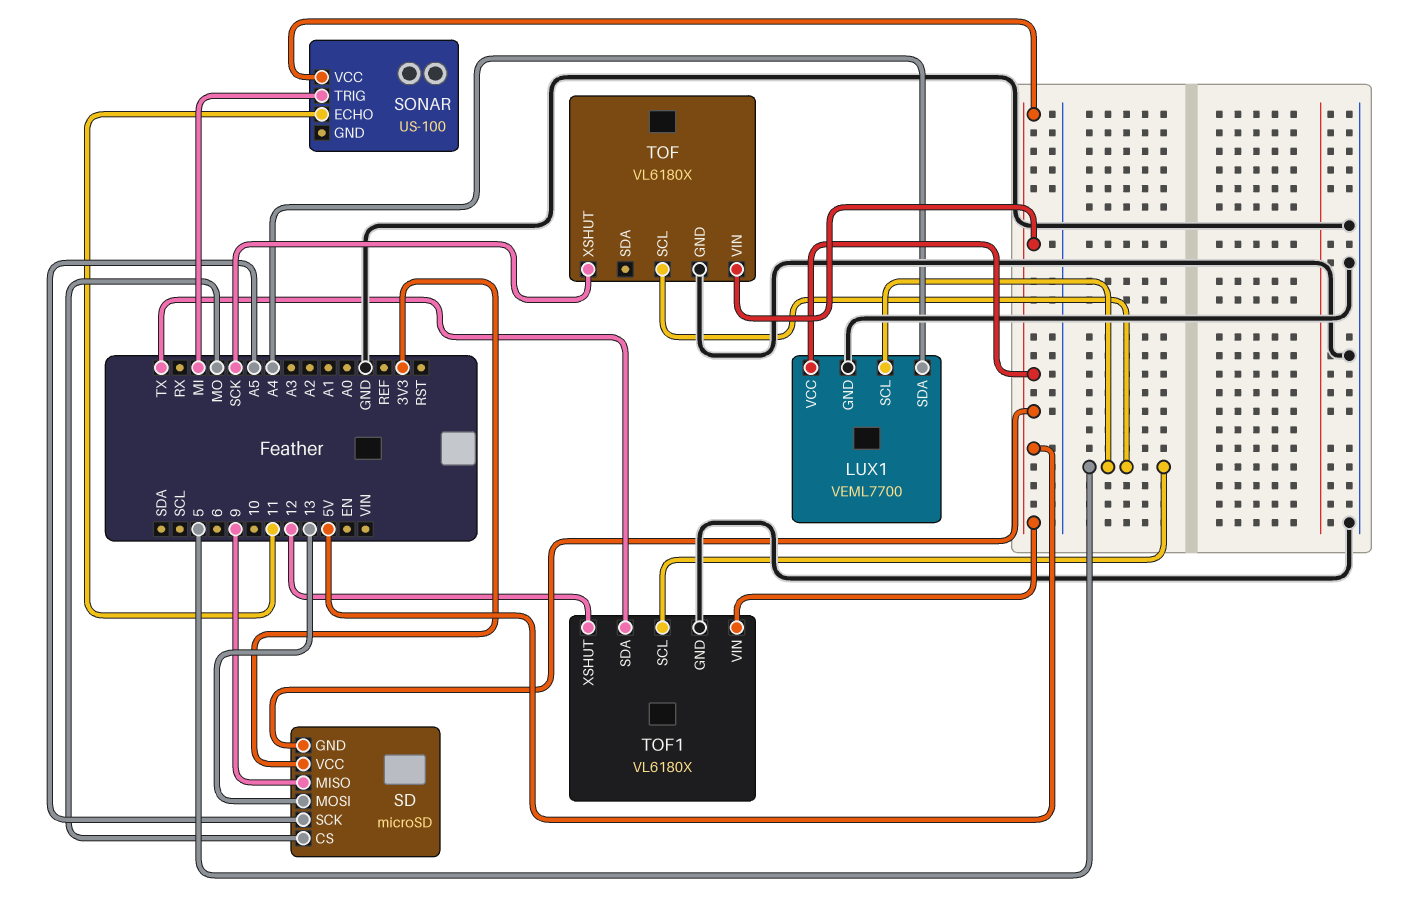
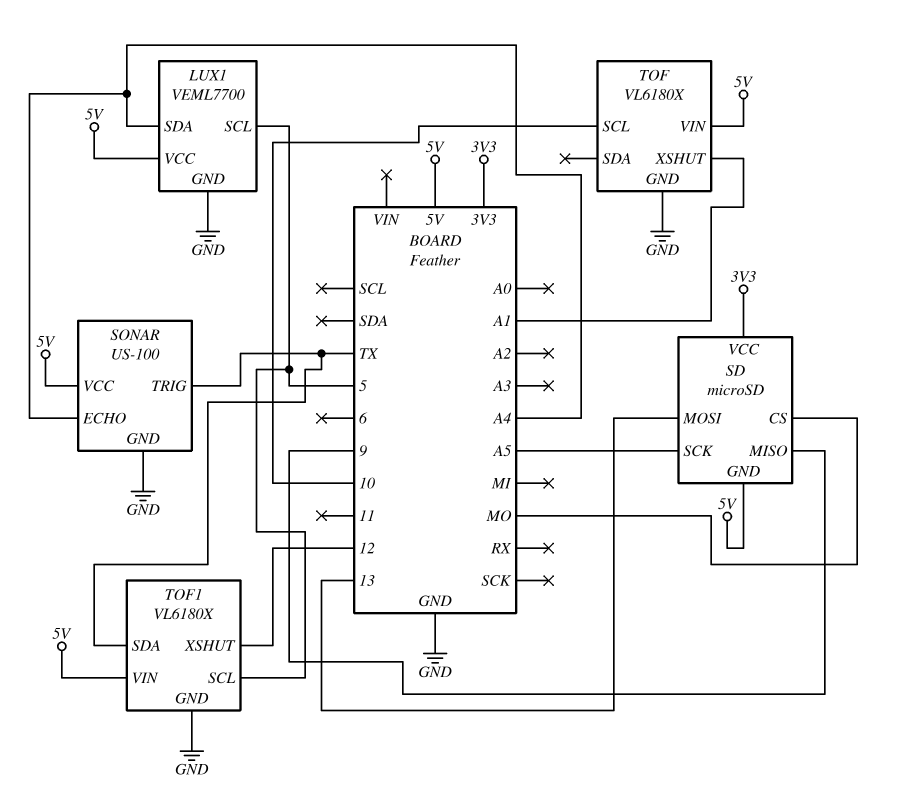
SONAR pin ECHO: 11 -> A4
SONAR pin GND: none -> GND
SONAR pin TRIG: MI -> TX
TOF pin SCL: 5 -> 10
TOF pin XSHUT: SCK -> A1

